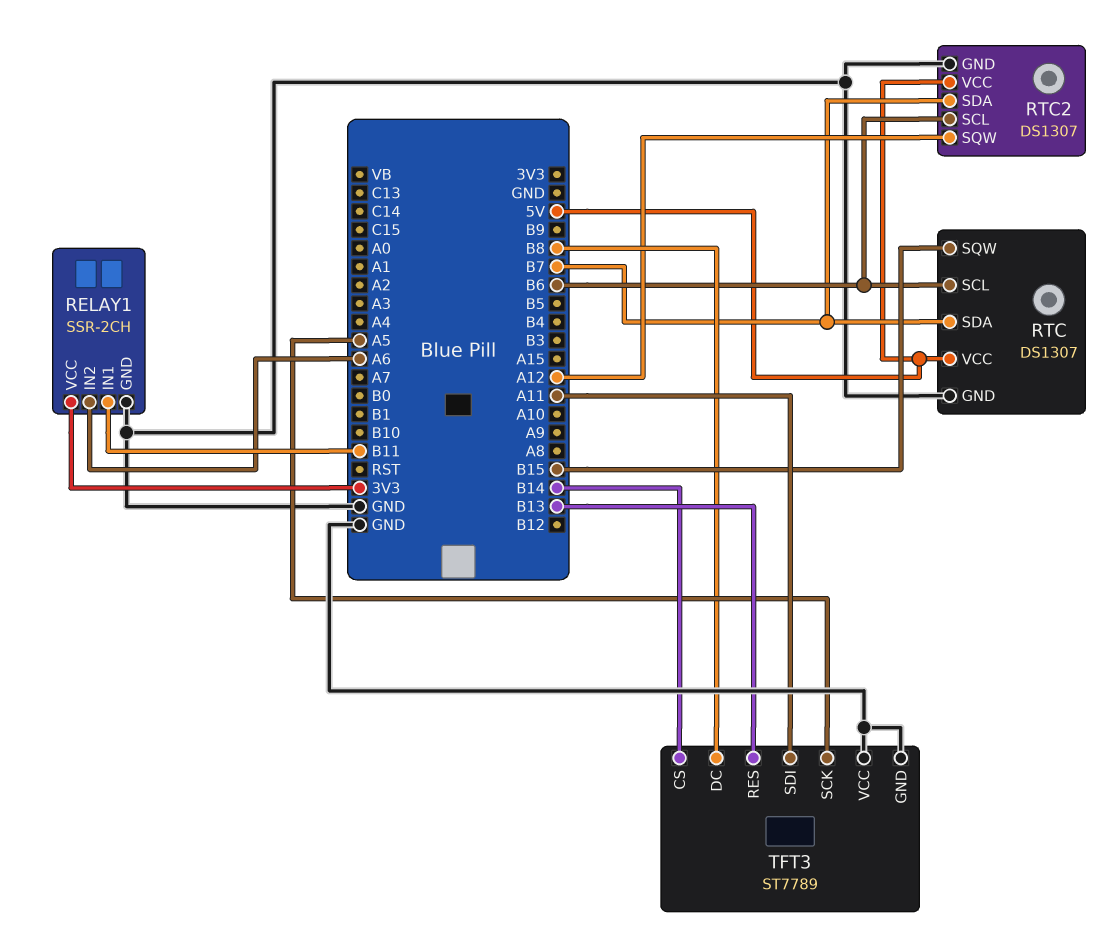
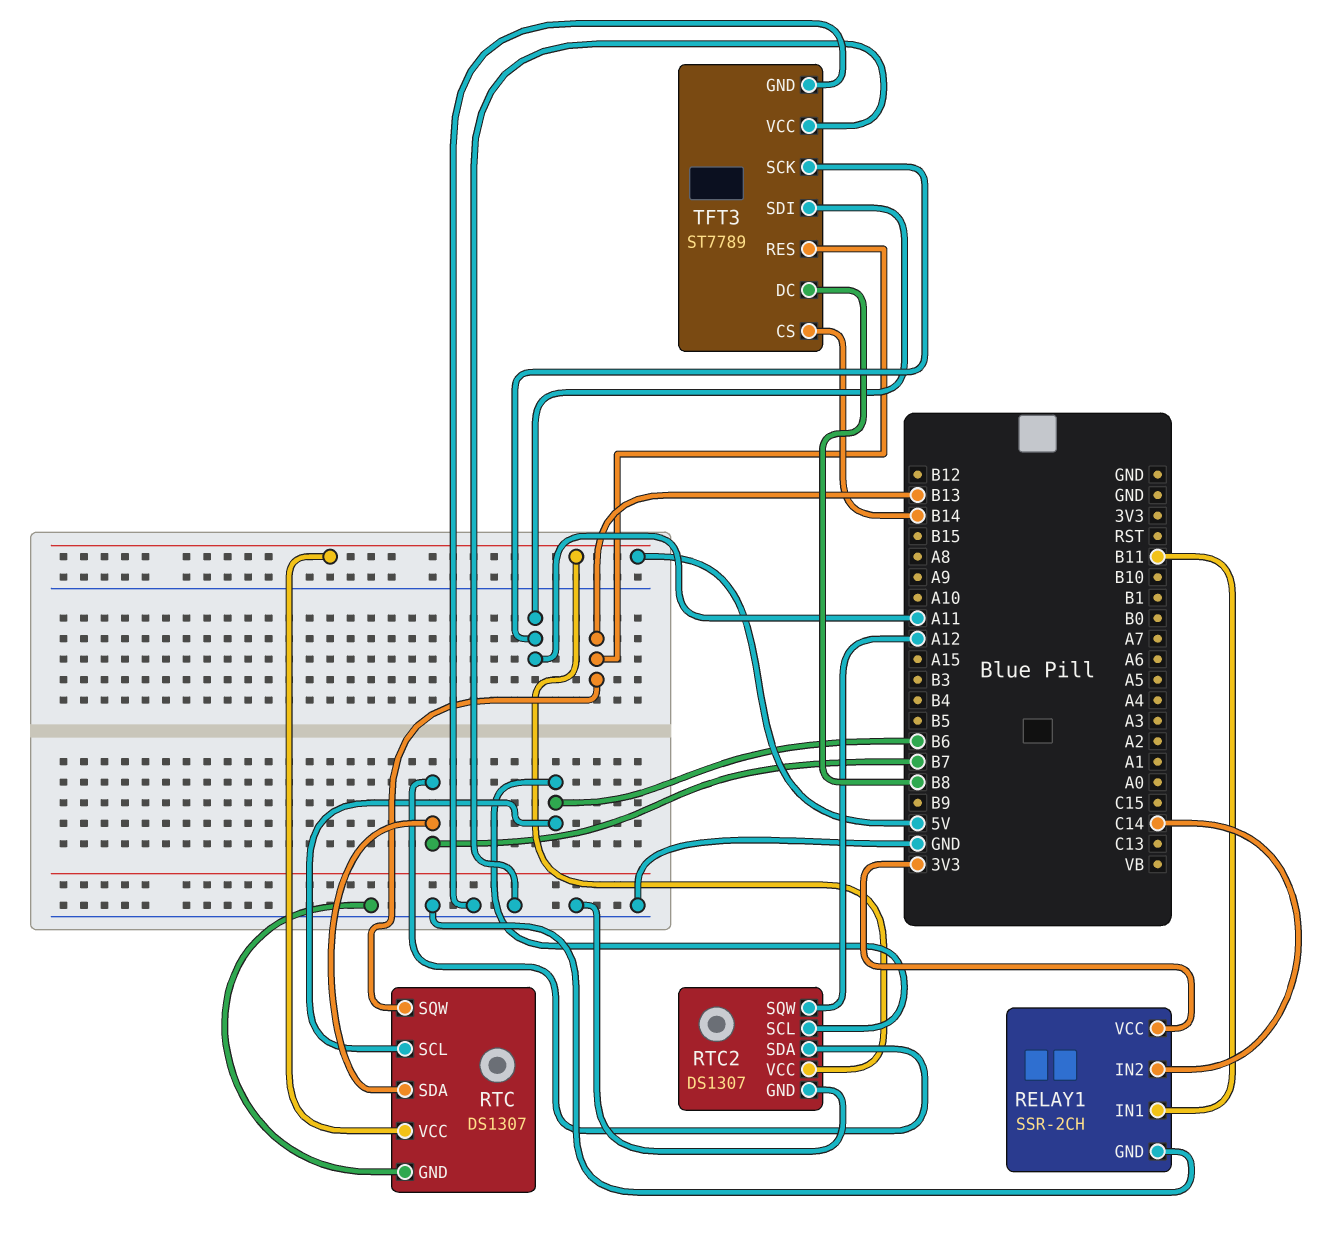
RELAY1 pin IN2: A6 -> C14
RTC pin SQW: B15 -> B13
TFT3 pin SCK: A5 -> A11

